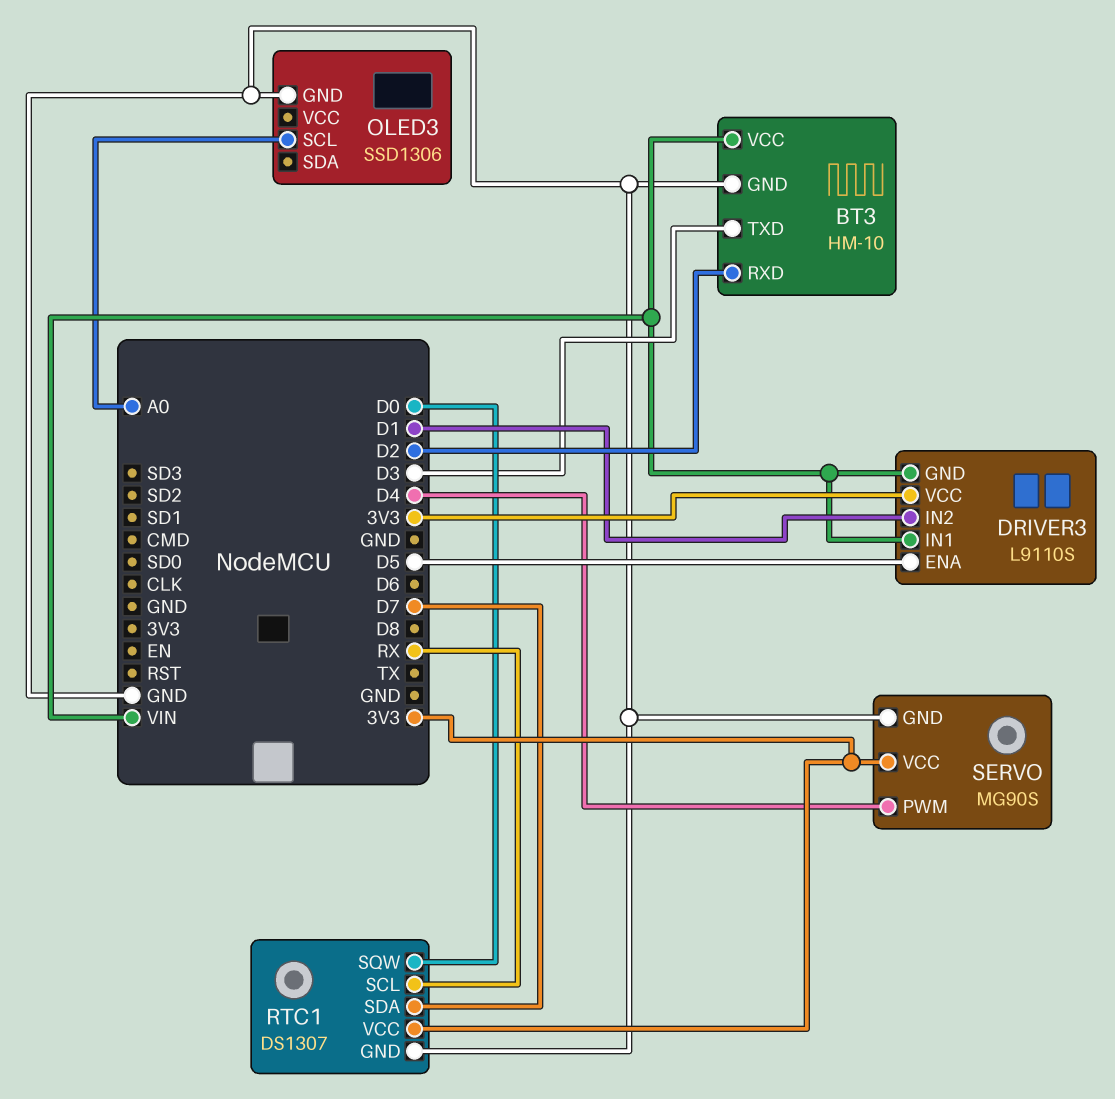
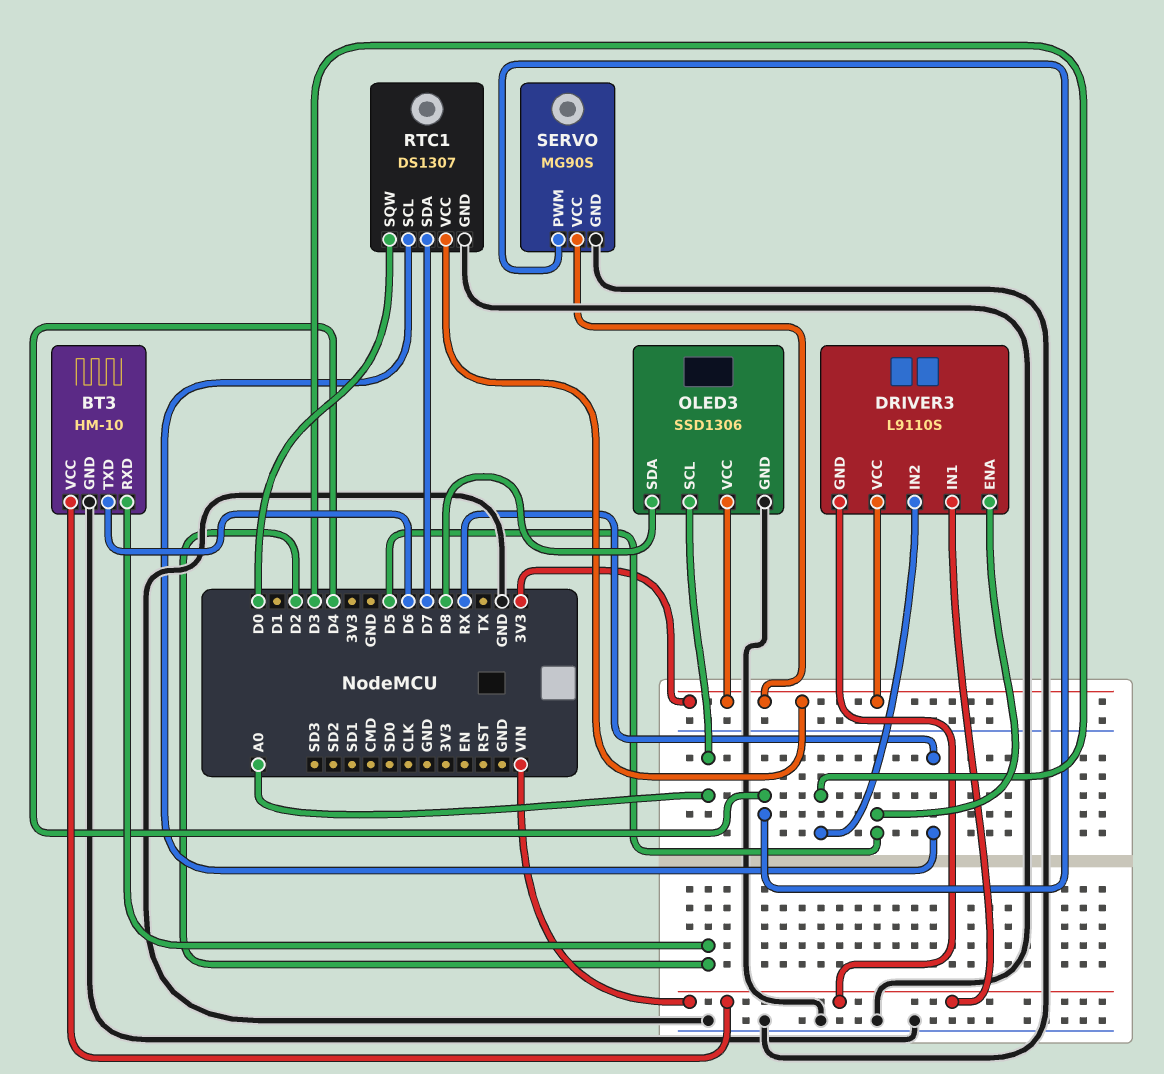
BT3 pin TXD: D3 -> D6
DRIVER3 pin IN2: D1 -> D3
OLED3 pin SDA: none -> D8
OLED3 pin VCC: none -> 3V3

